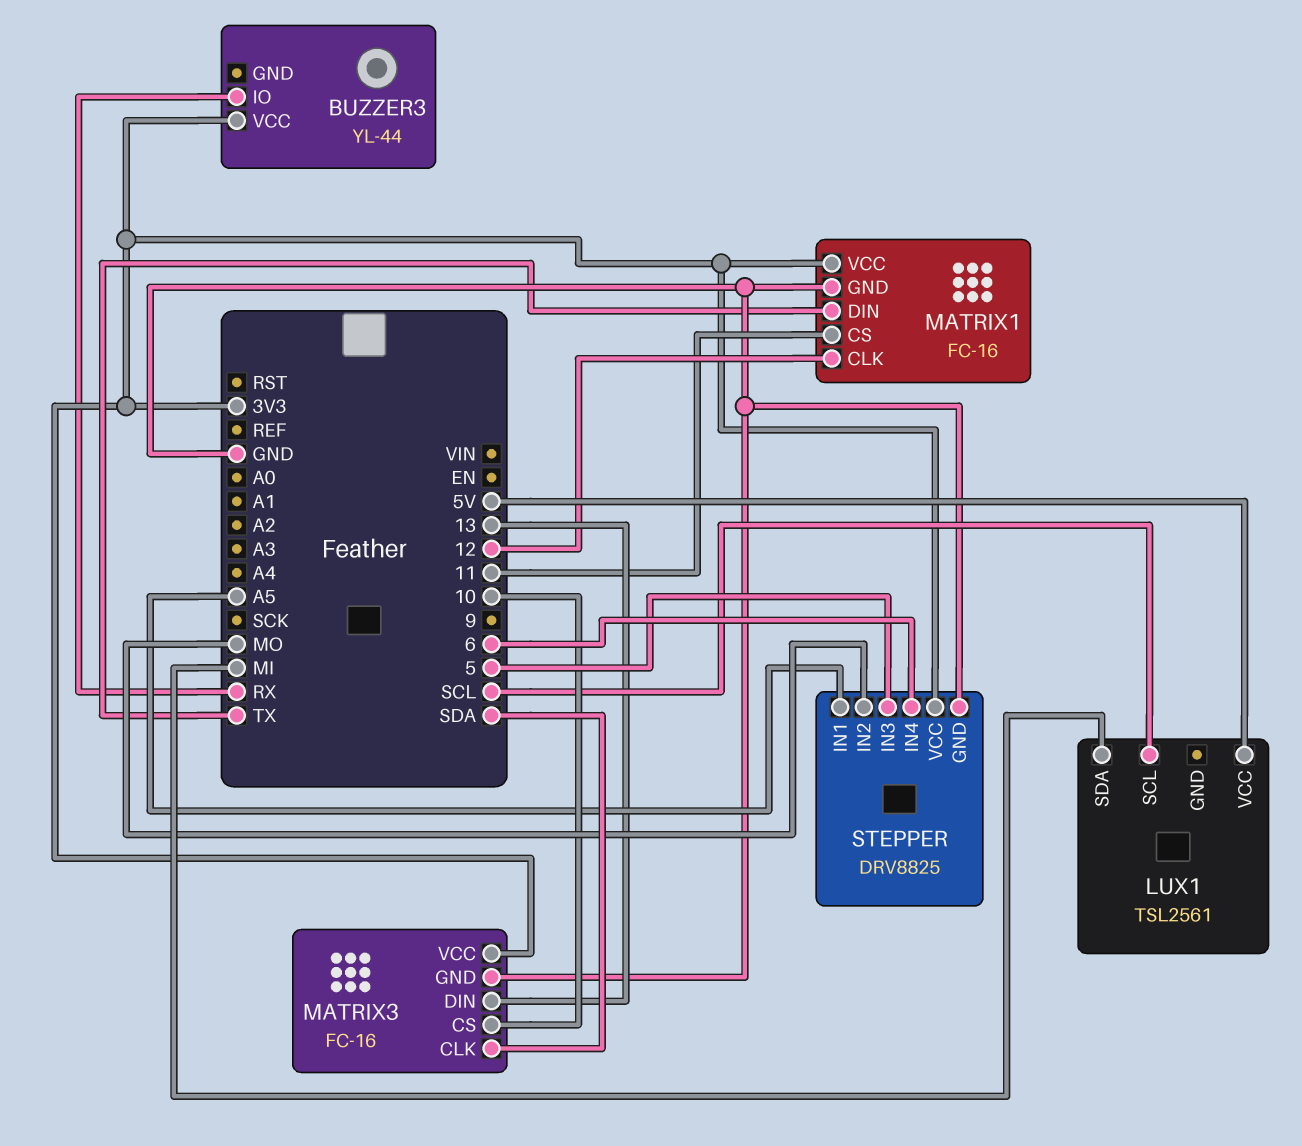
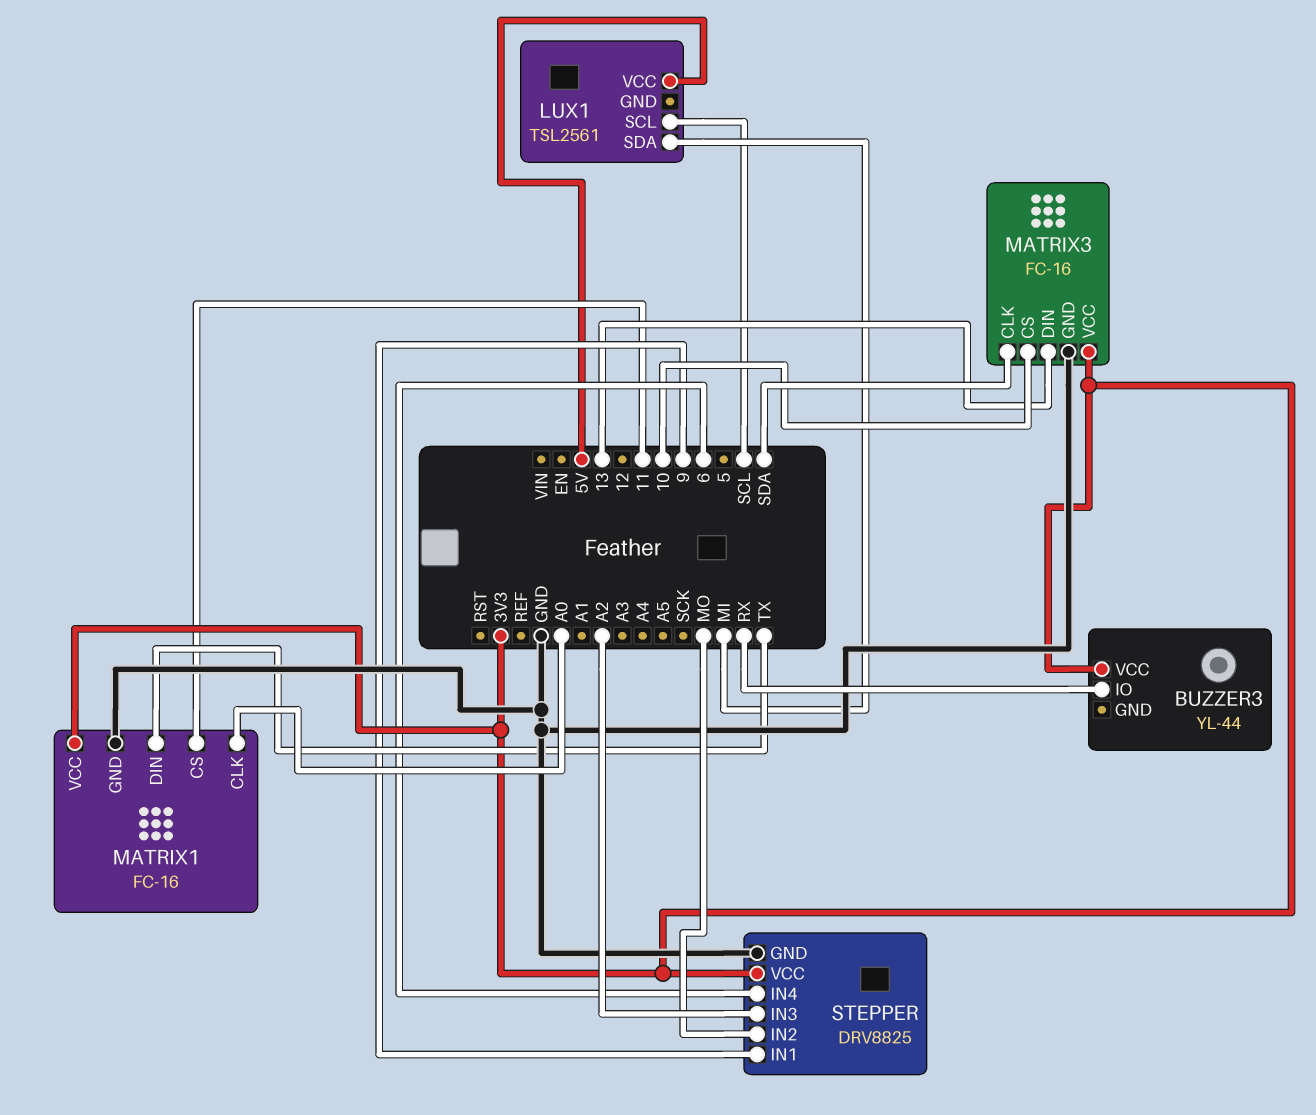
MATRIX1 pin CLK: 12 -> A0
STEPPER pin IN1: A5 -> 9
STEPPER pin IN3: 5 -> A2

